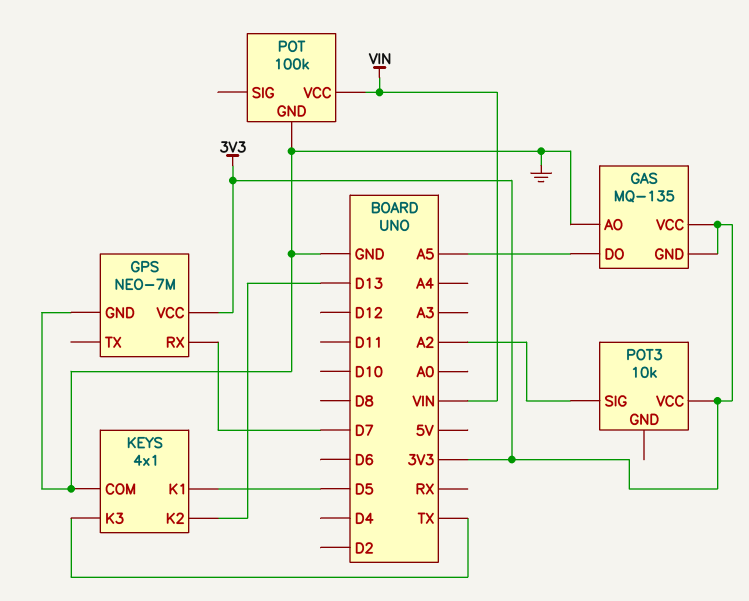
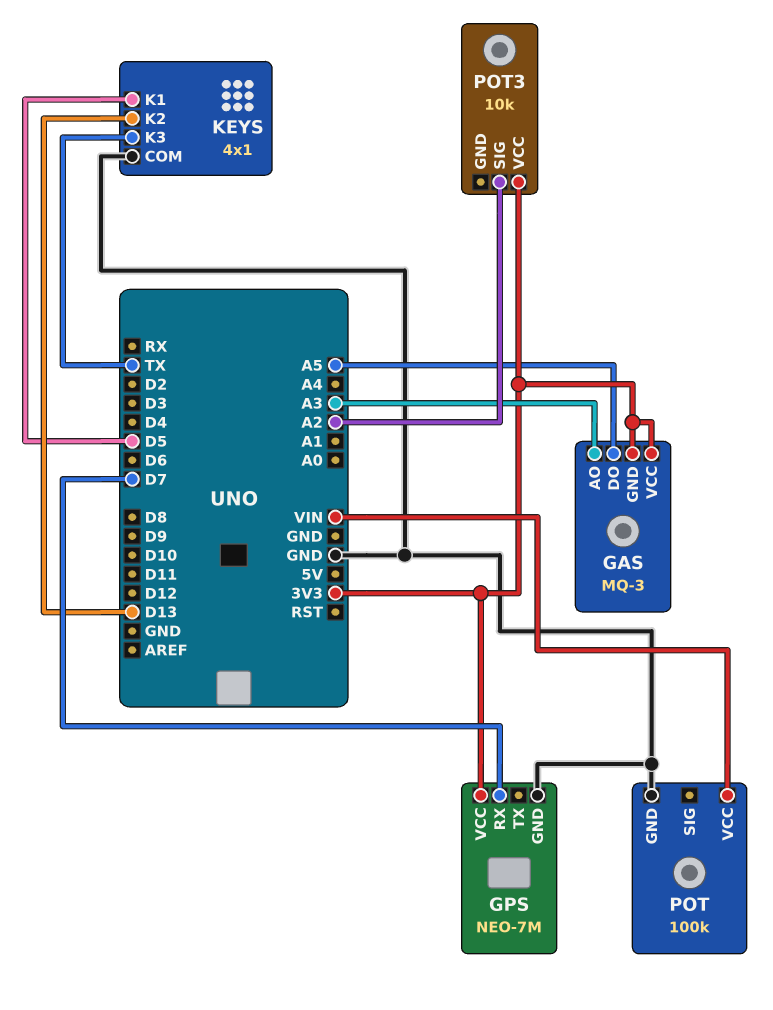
GAS: MQ-135 -> MQ-3
GAS pin AO: GND -> A3

